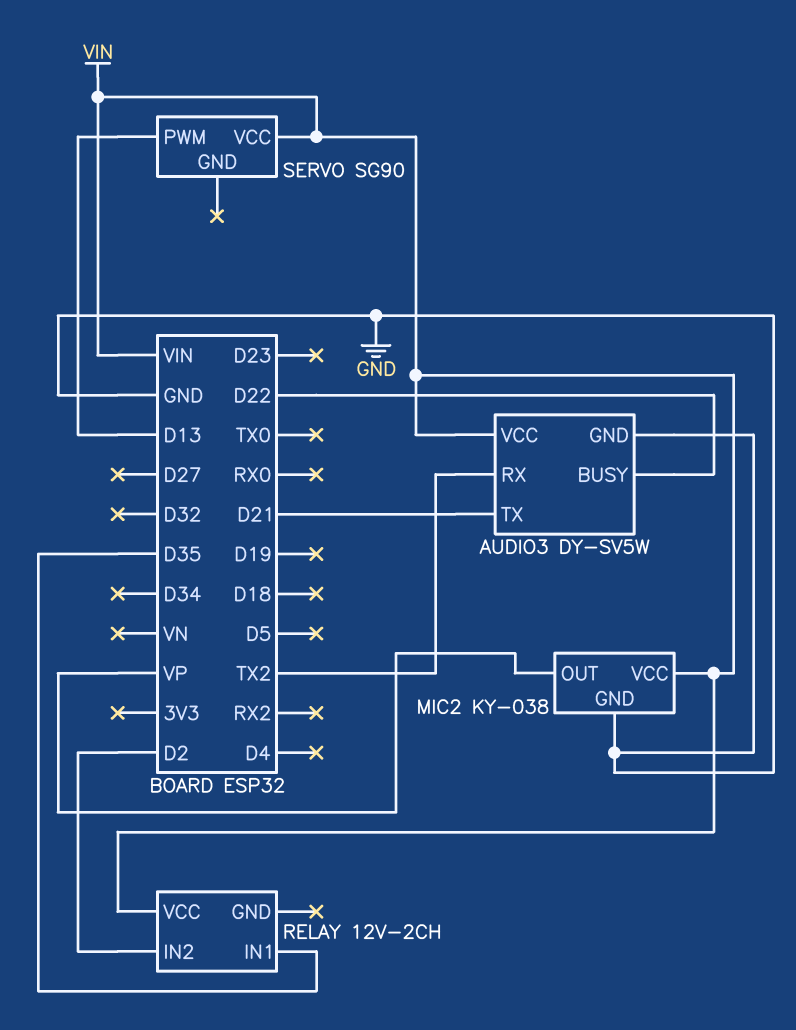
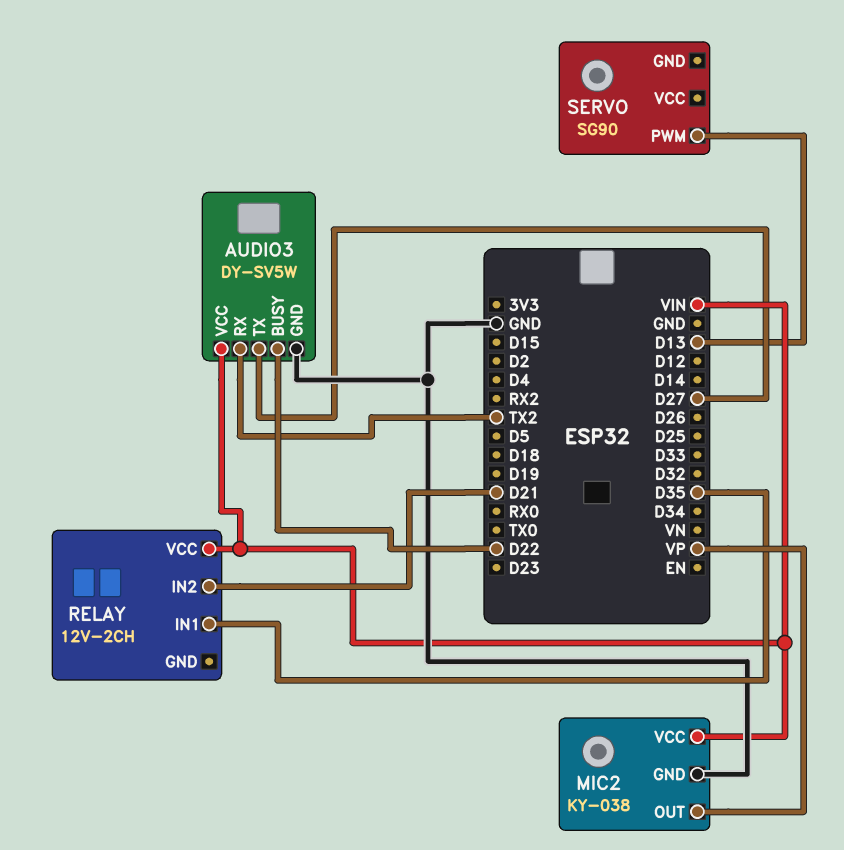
AUDIO3 pin TX: D21 -> D27
RELAY pin IN2: D2 -> D21
SERVO pin VCC: VIN -> none

